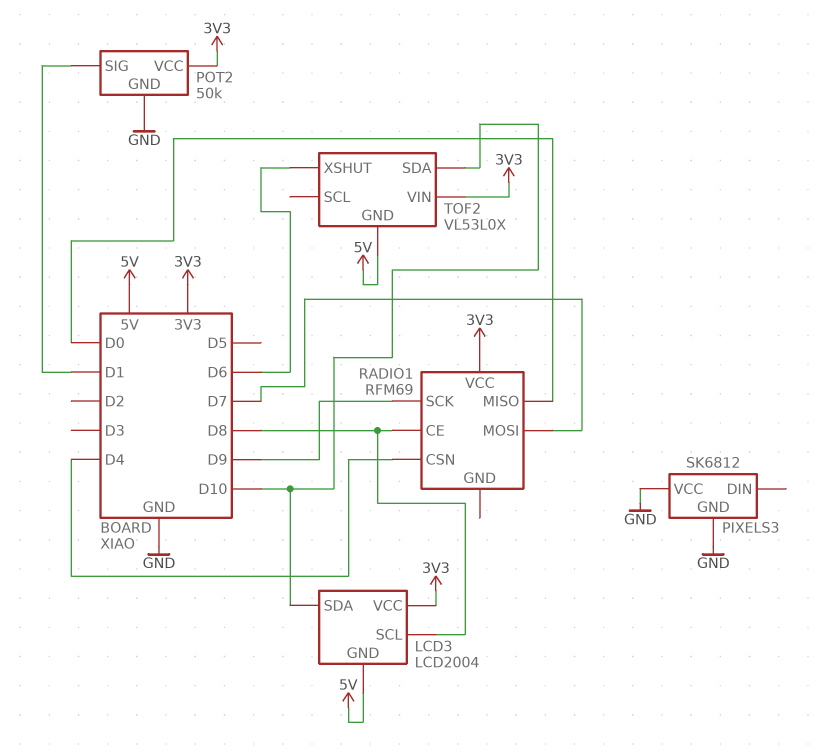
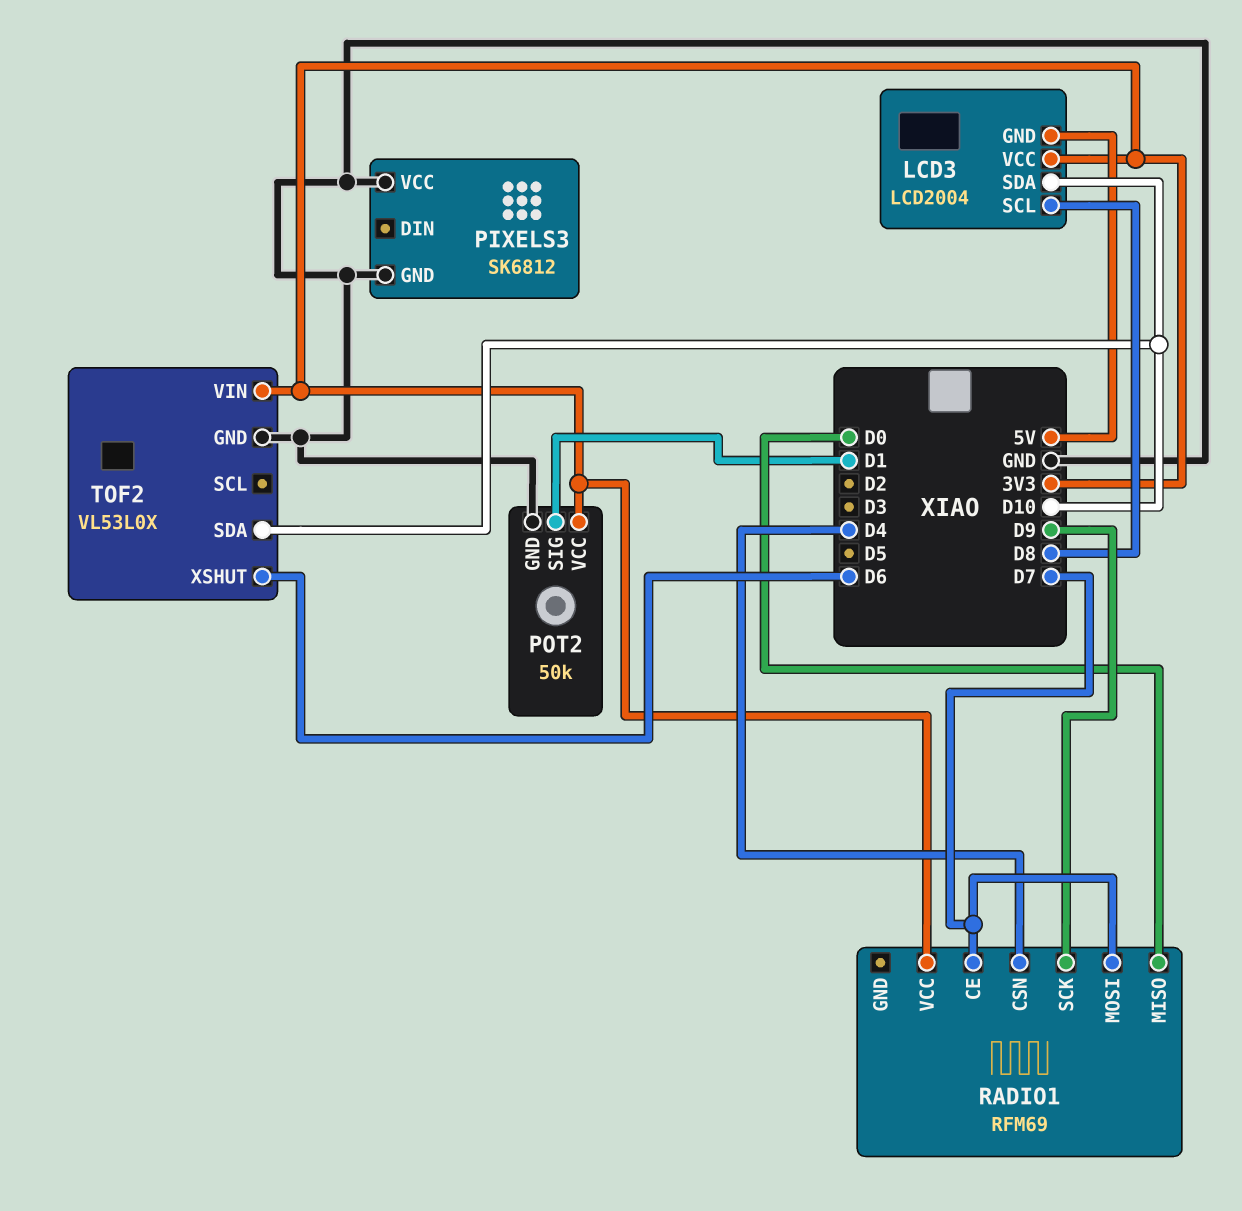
RADIO1 pin CE: D8 -> D7
TOF2 pin GND: 5V -> GND

